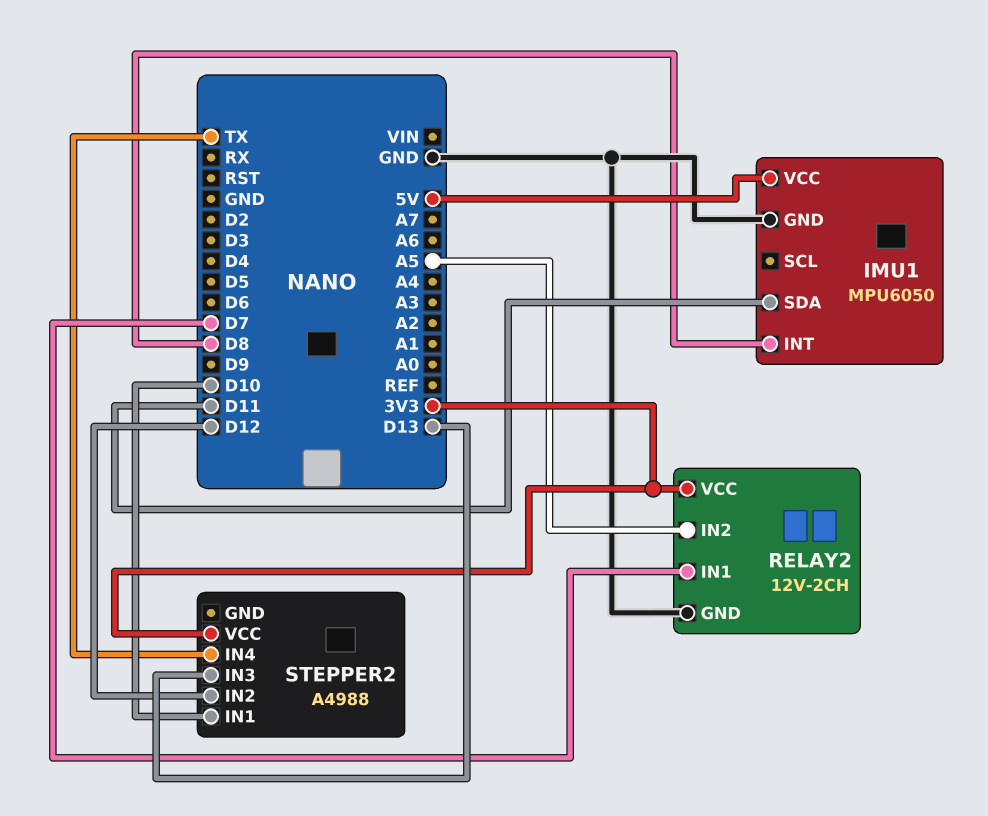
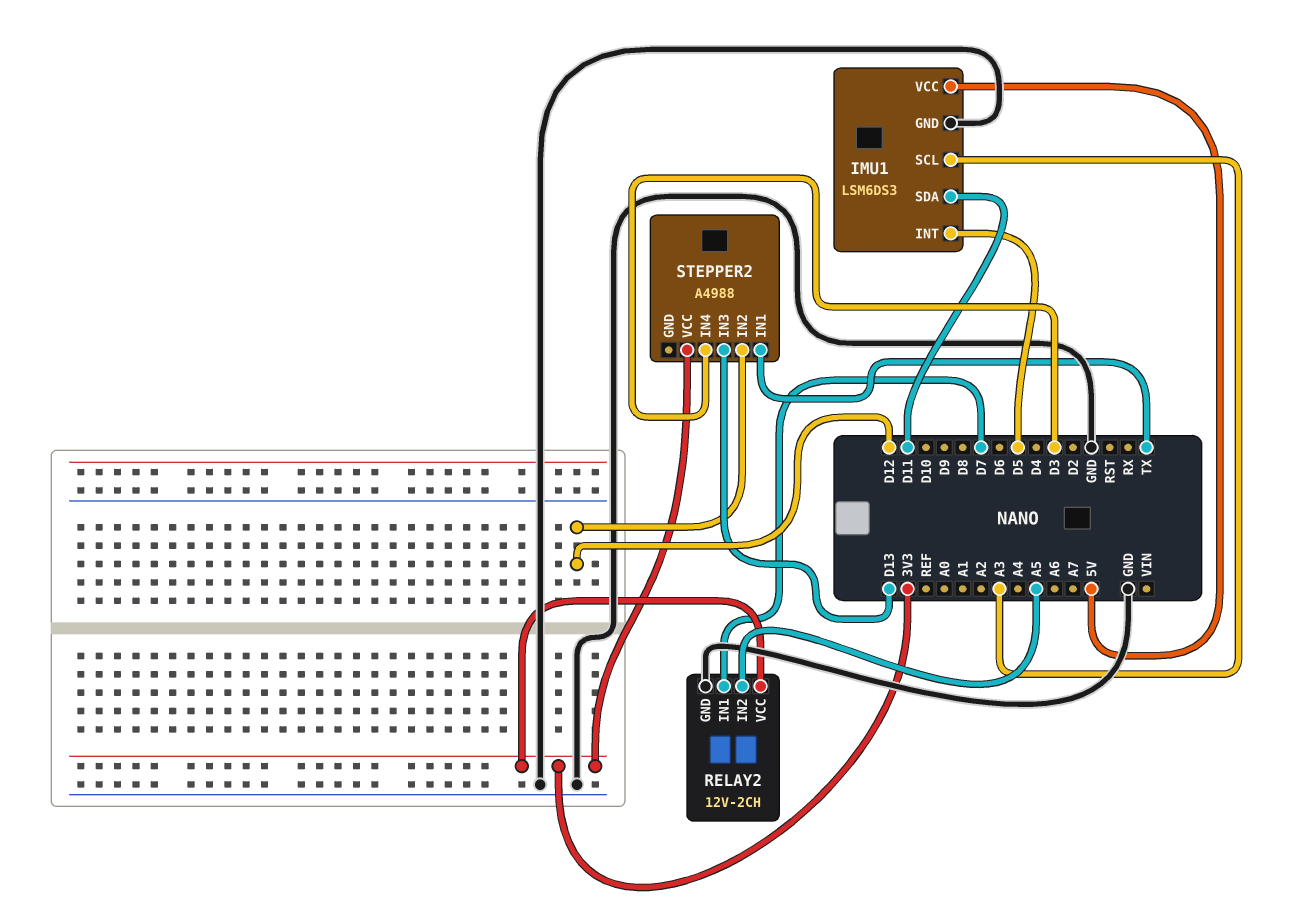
IMU1: MPU6050 -> LSM6DS3
IMU1 pin INT: D8 -> D5
IMU1 pin SCL: none -> A3
STEPPER2 pin IN1: D10 -> TX
STEPPER2 pin IN4: TX -> D3

